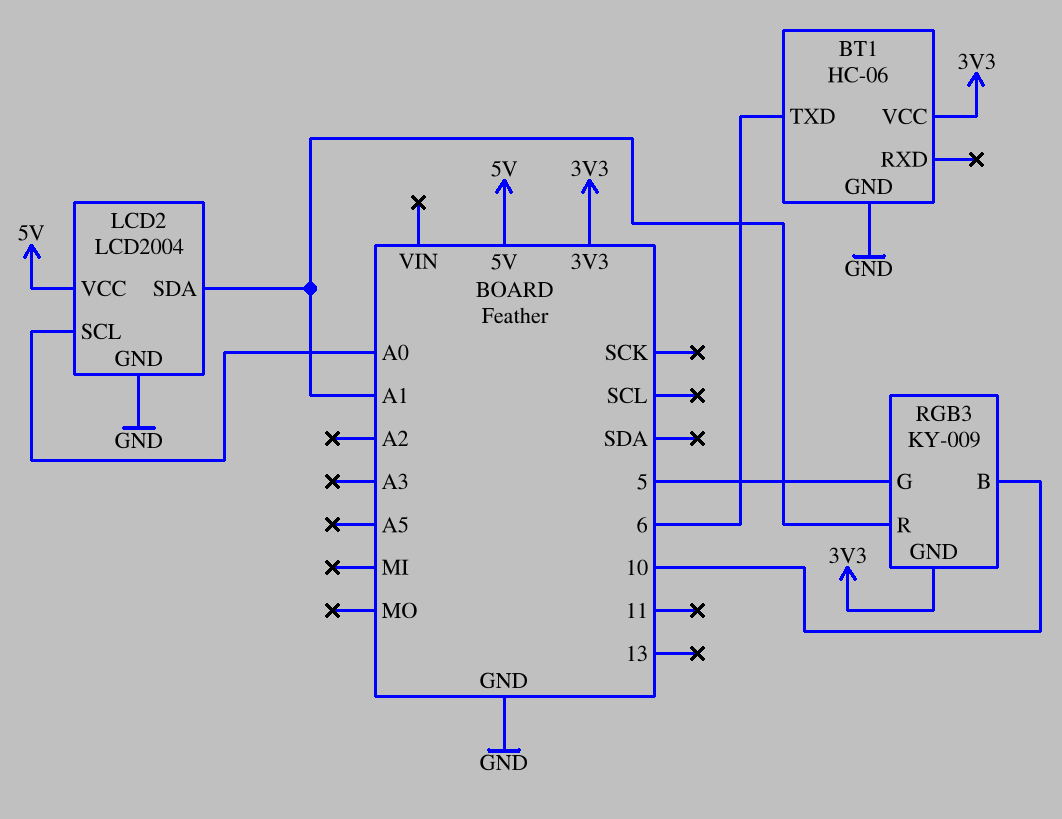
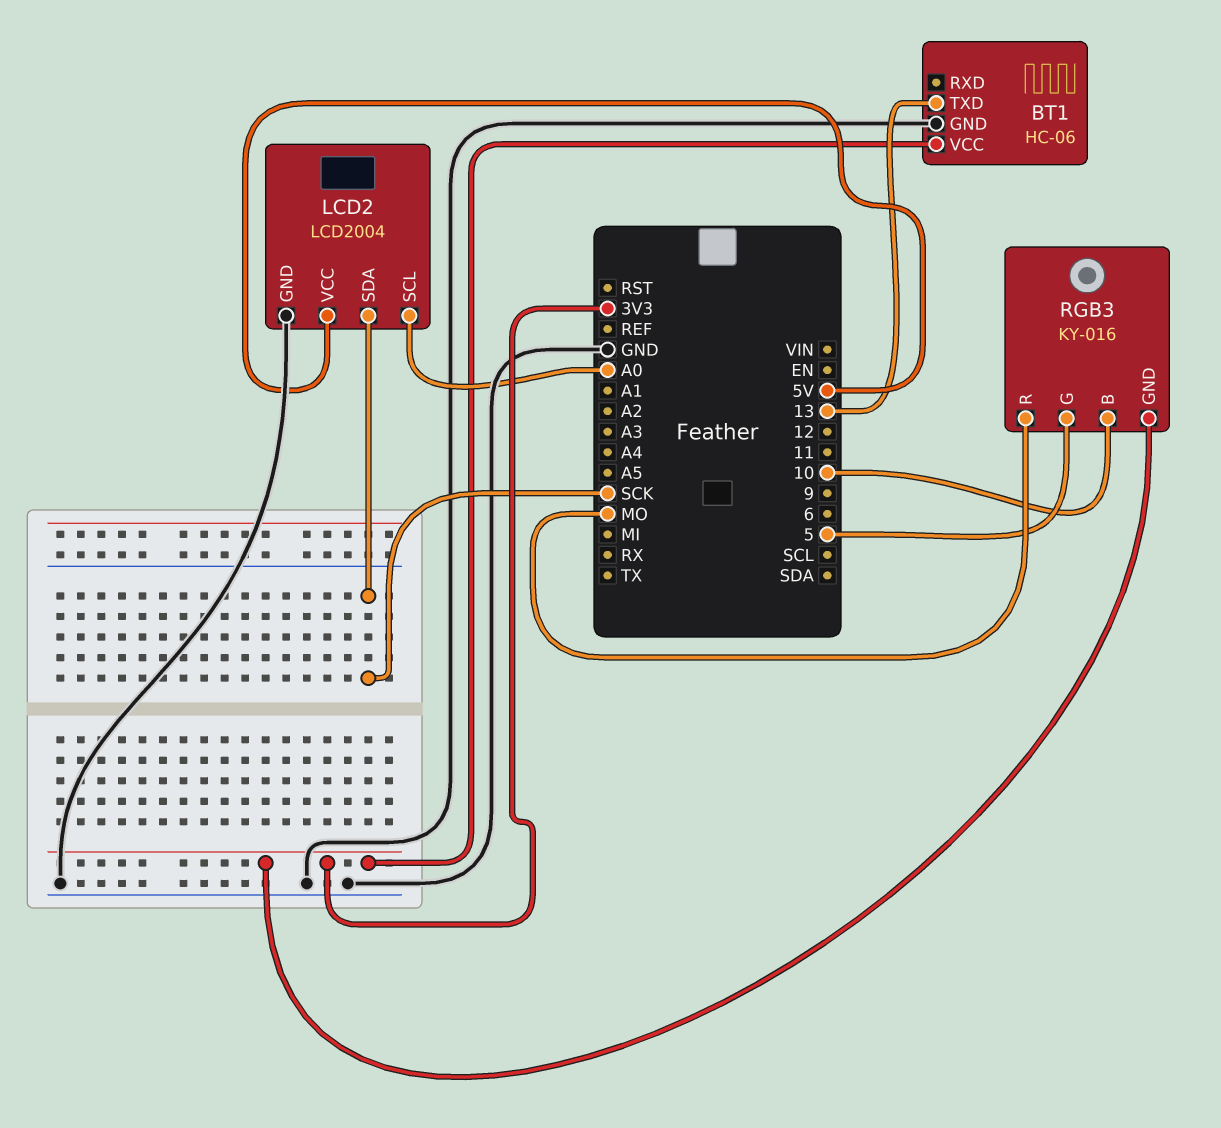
BT1 pin TXD: 6 -> 13
LCD2 pin SDA: A1 -> SCK
RGB3: KY-009 -> KY-016
RGB3 pin R: A1 -> MO

